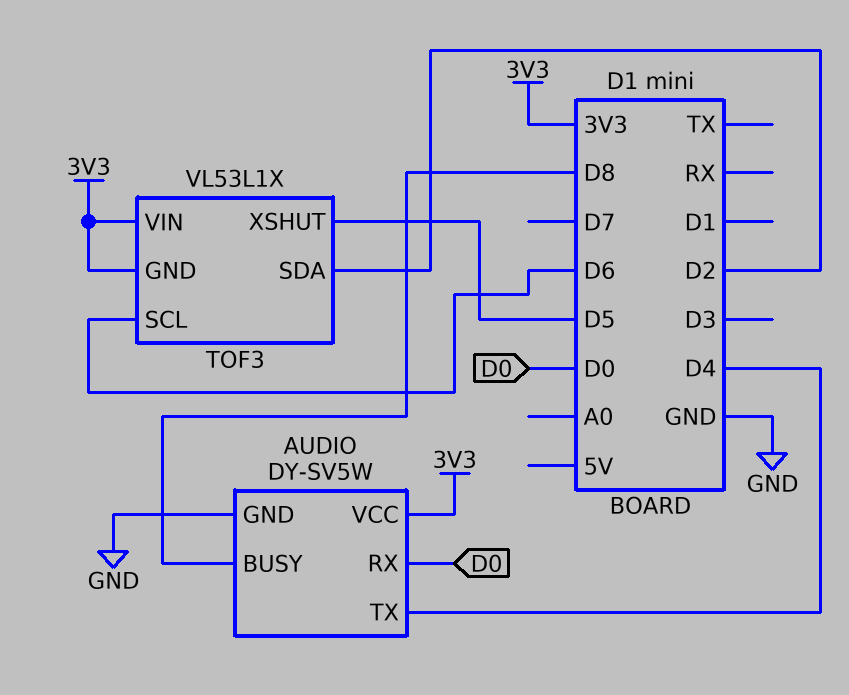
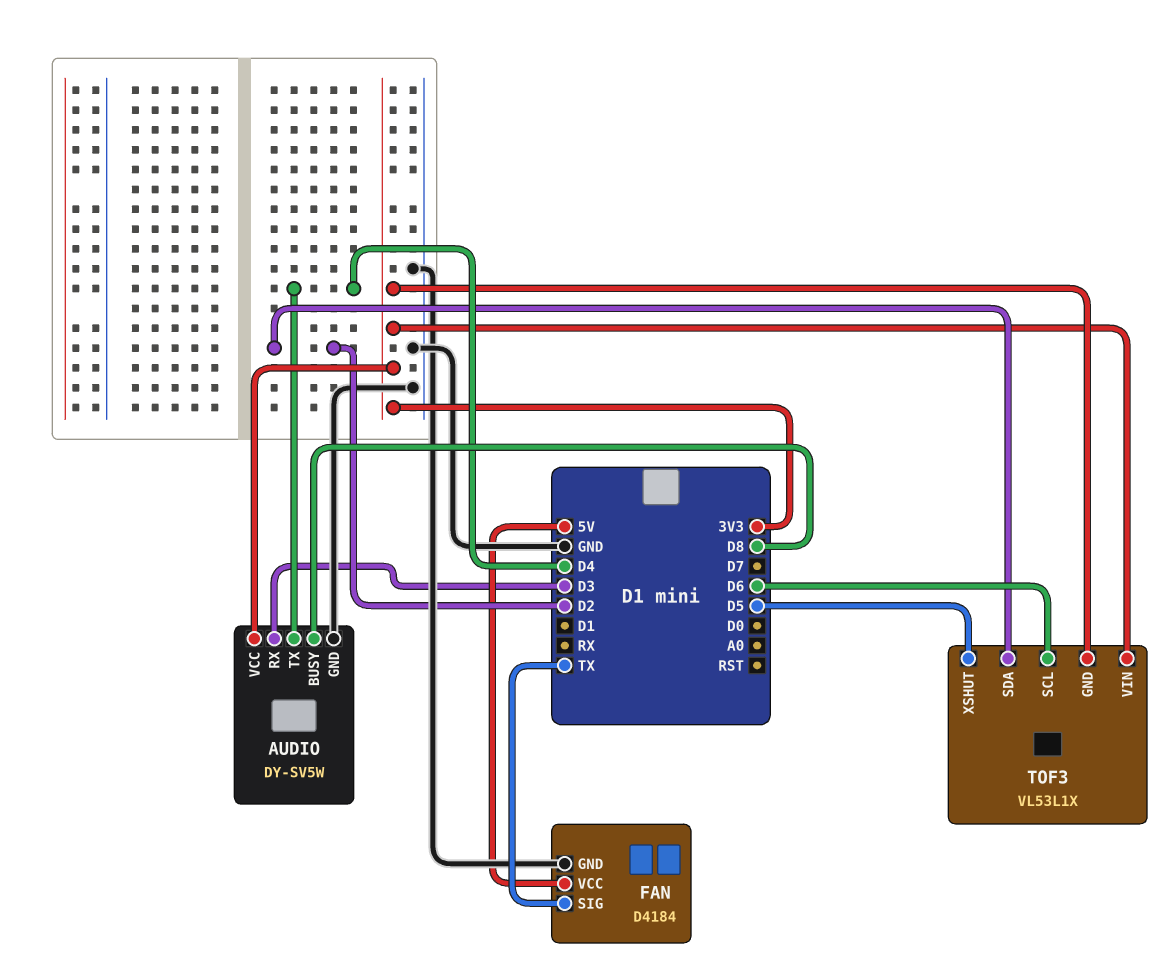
AUDIO pin RX: D0 -> D3
FAN: none -> D4184
FAN pin GND: none -> GND
FAN pin SIG: none -> TX
FAN pin VCC: none -> 5V

